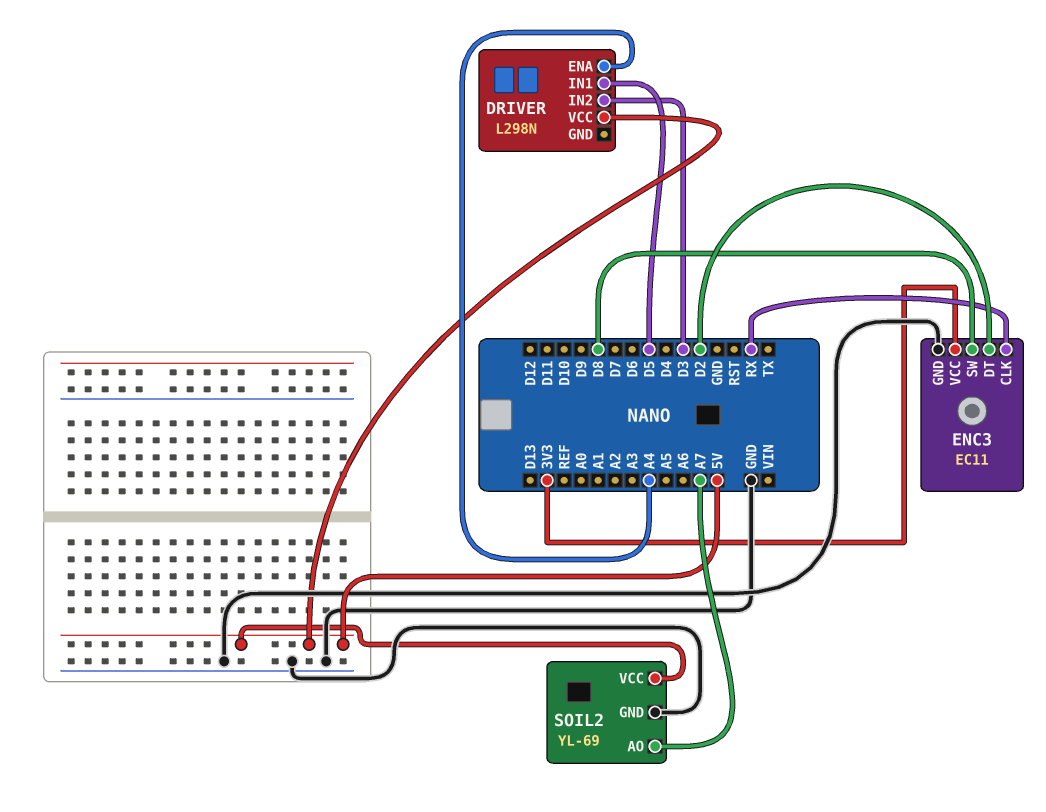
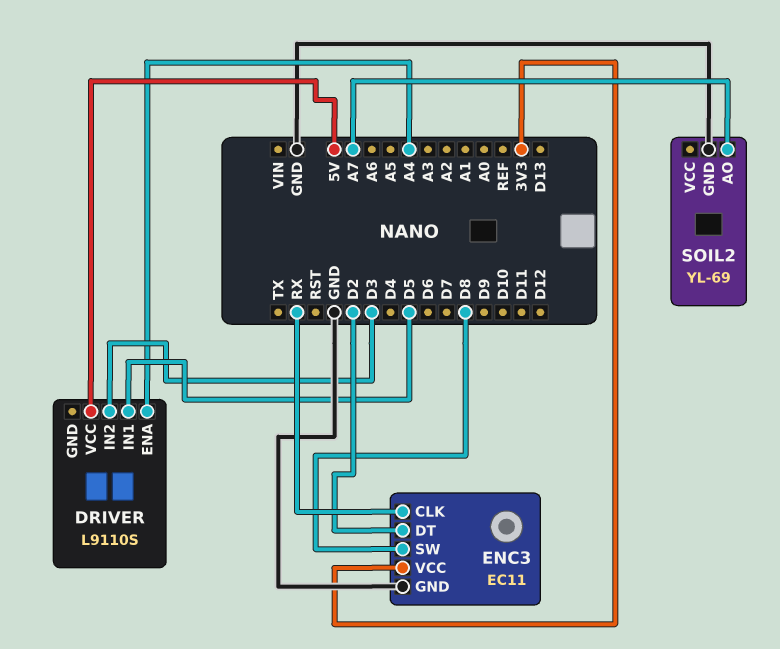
DRIVER: L298N -> L9110S
SOIL2 pin VCC: 5V -> none

